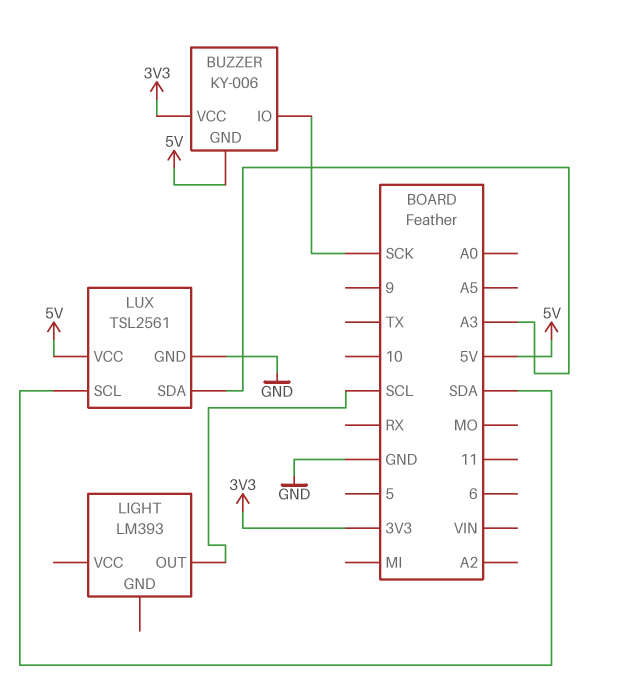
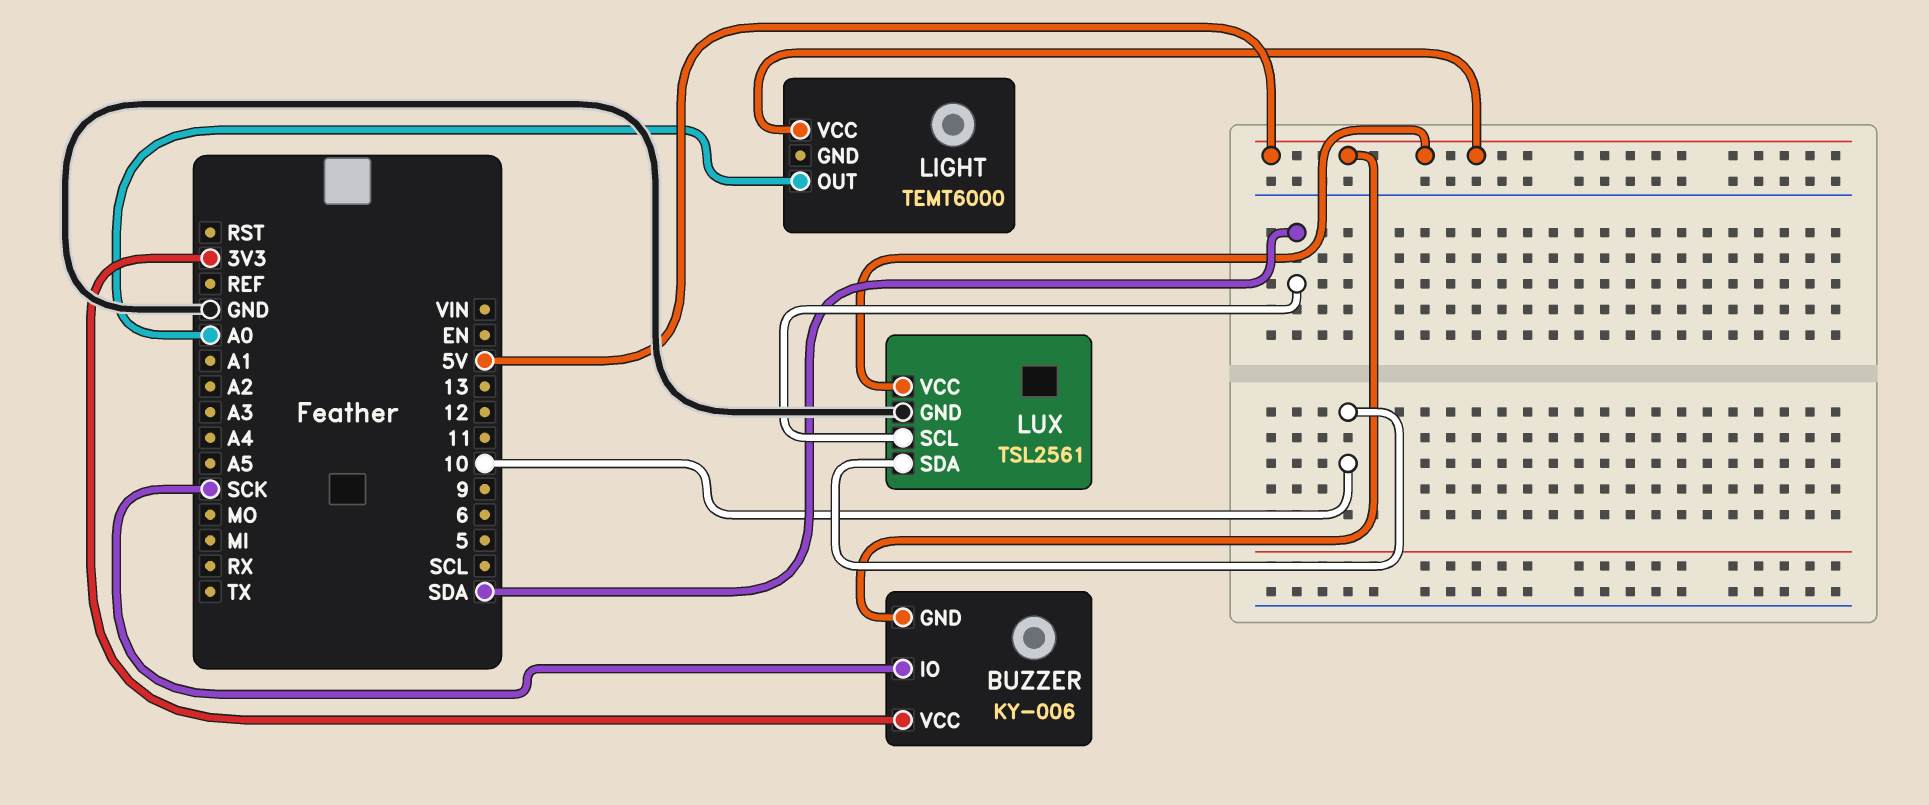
LIGHT: LM393 -> TEMT6000
LIGHT pin OUT: SCL -> A0
LIGHT pin VCC: none -> 5V
LUX pin SDA: A3 -> 10

